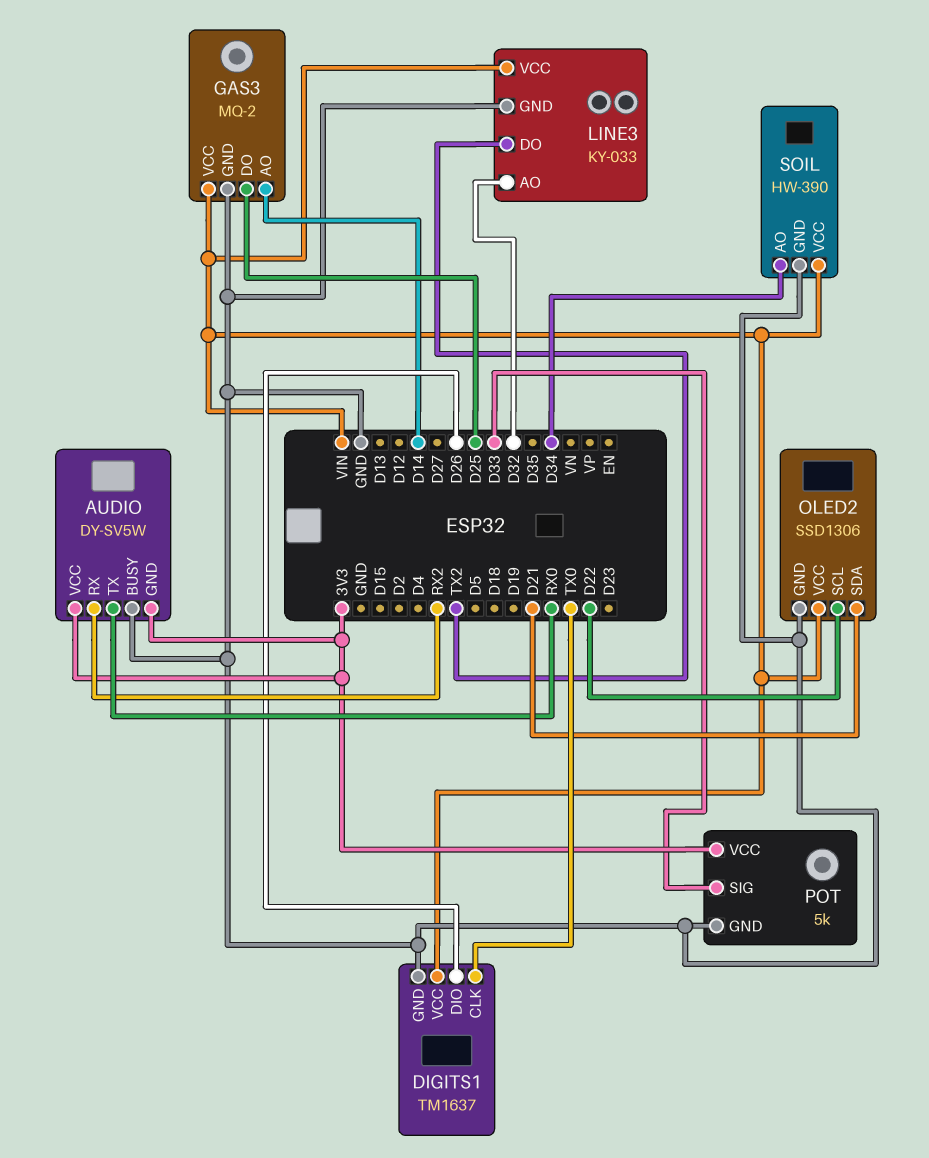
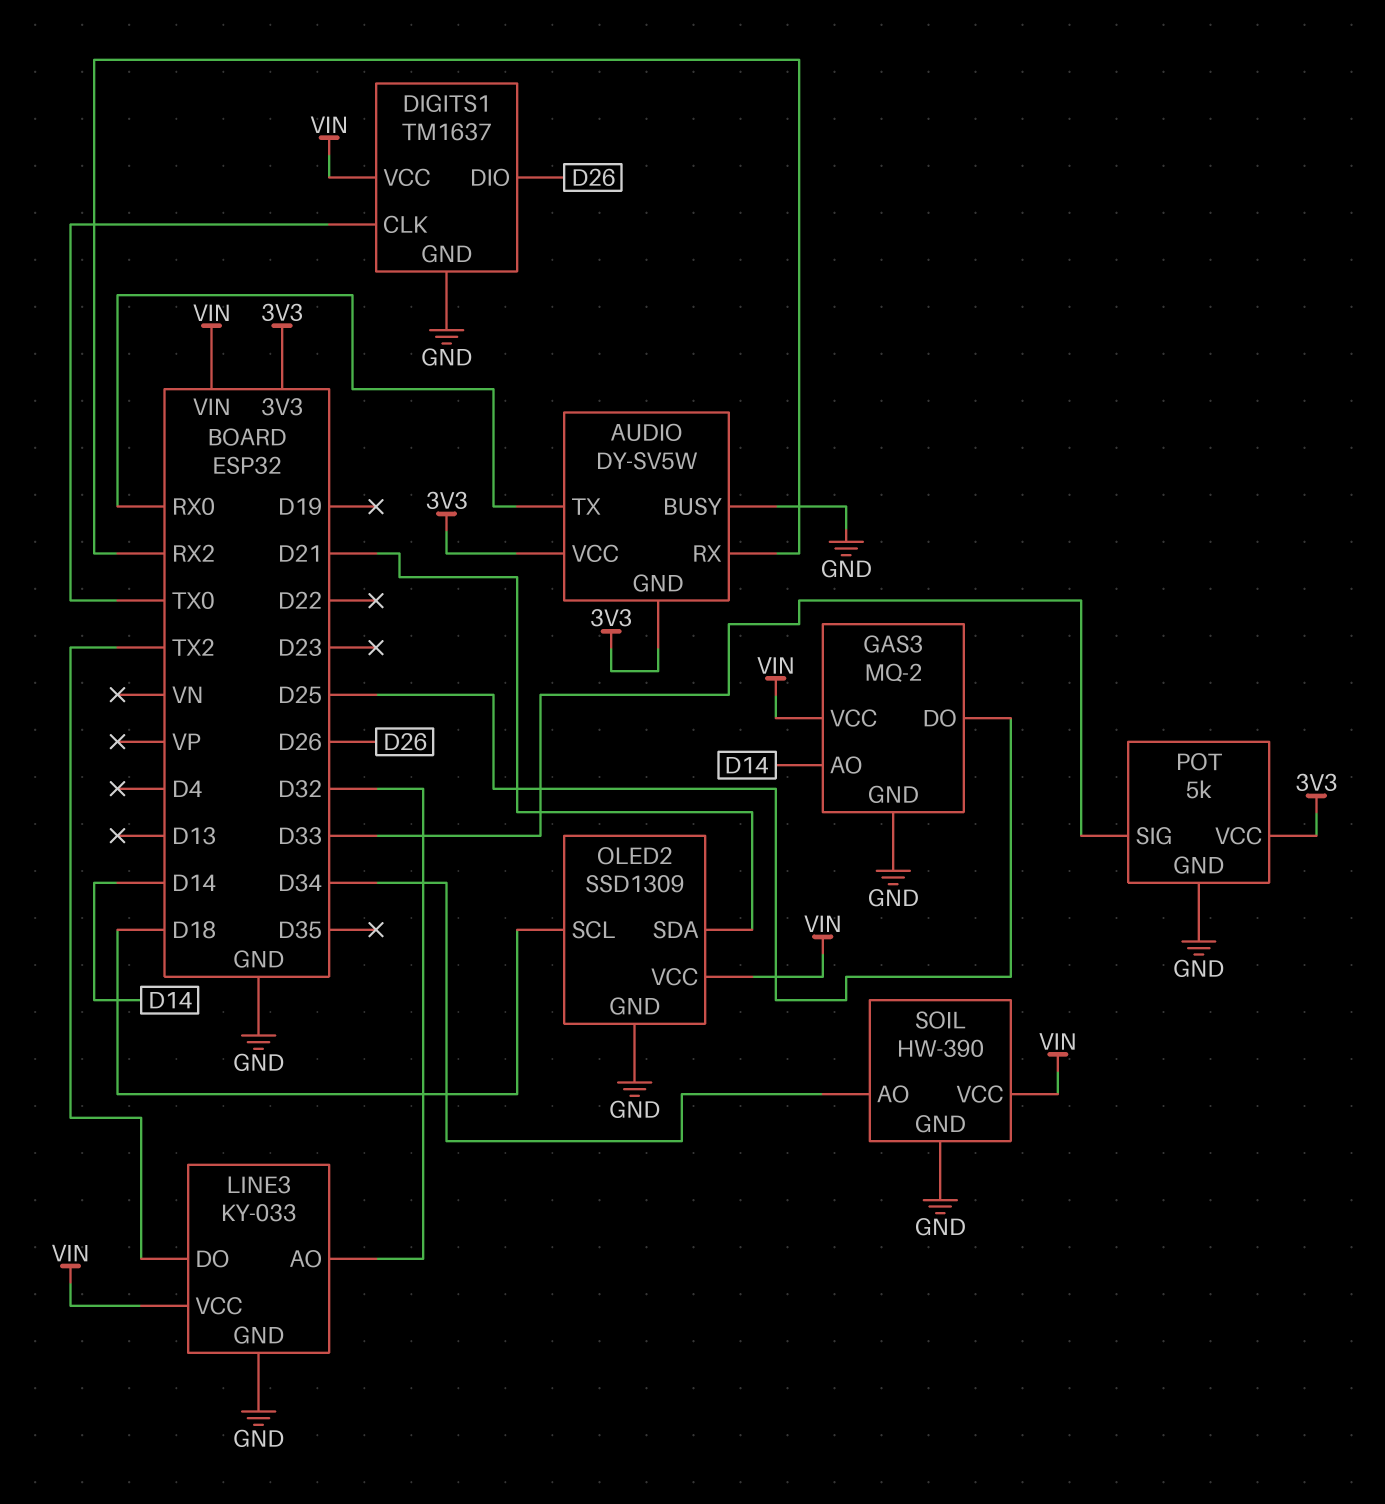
OLED2: SSD1306 -> SSD1309
OLED2 pin SCL: D22 -> D18

